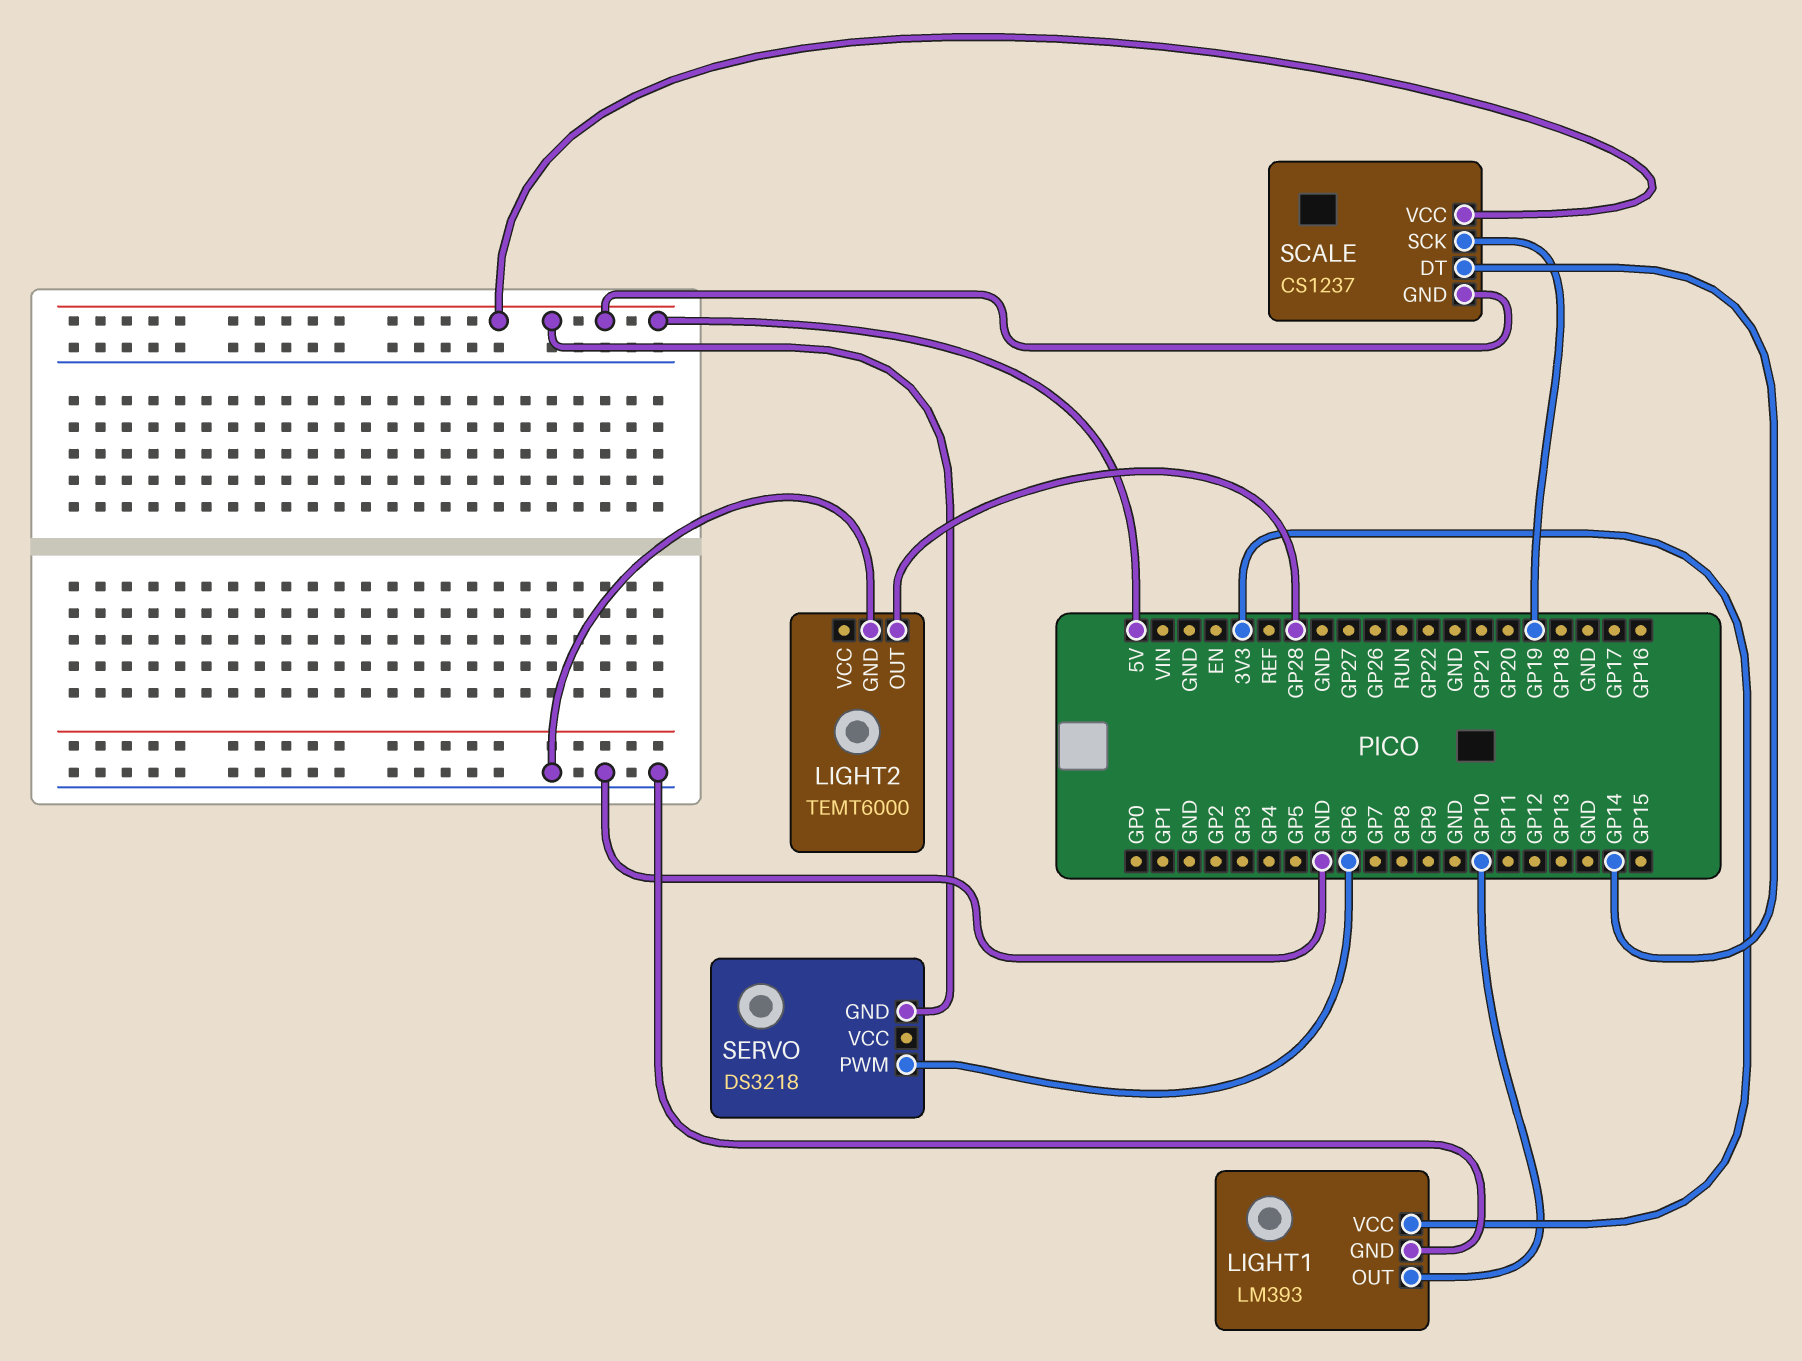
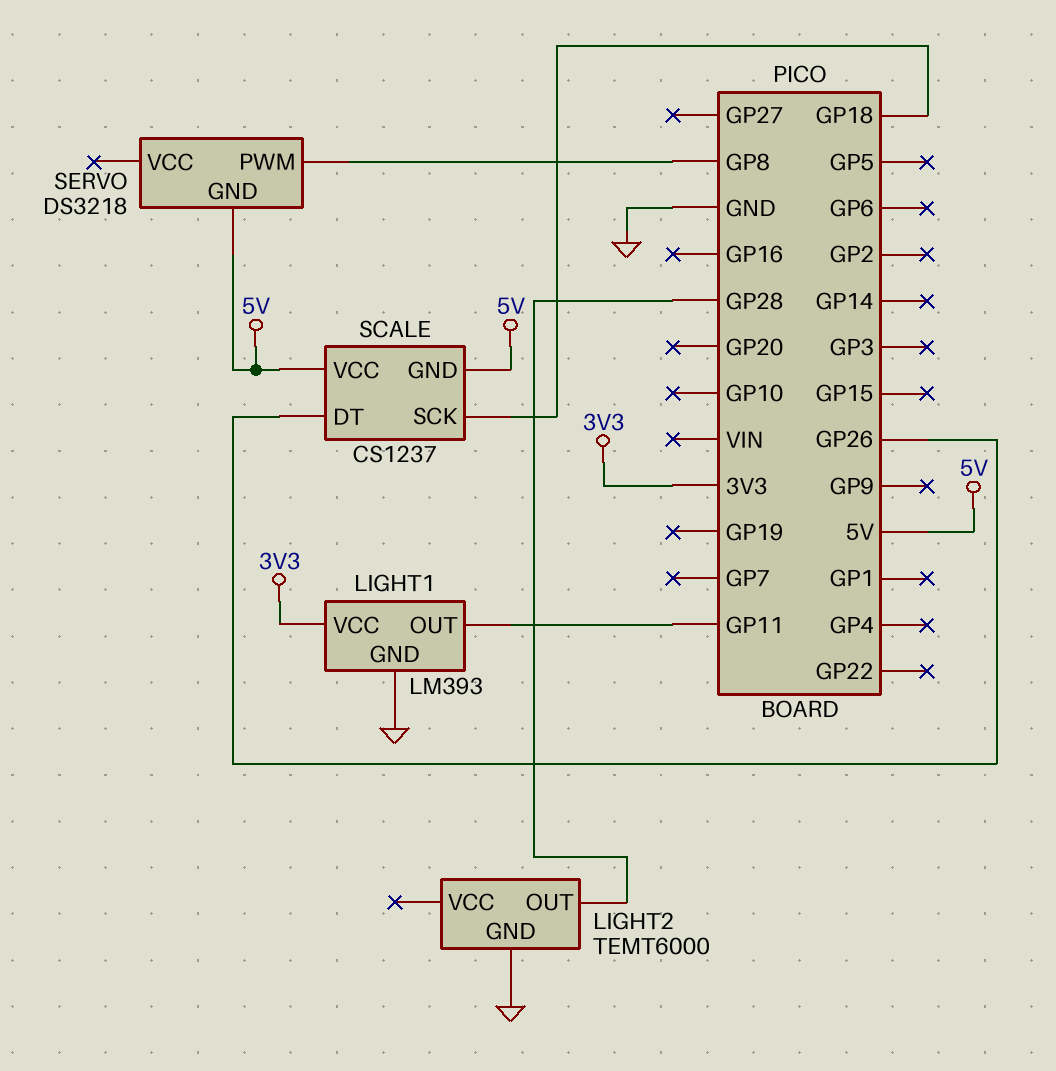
LIGHT1 pin OUT: GP10 -> GP11
SCALE pin DT: GP14 -> GP26
SCALE pin SCK: GP19 -> GP18
SERVO pin PWM: GP6 -> GP8

